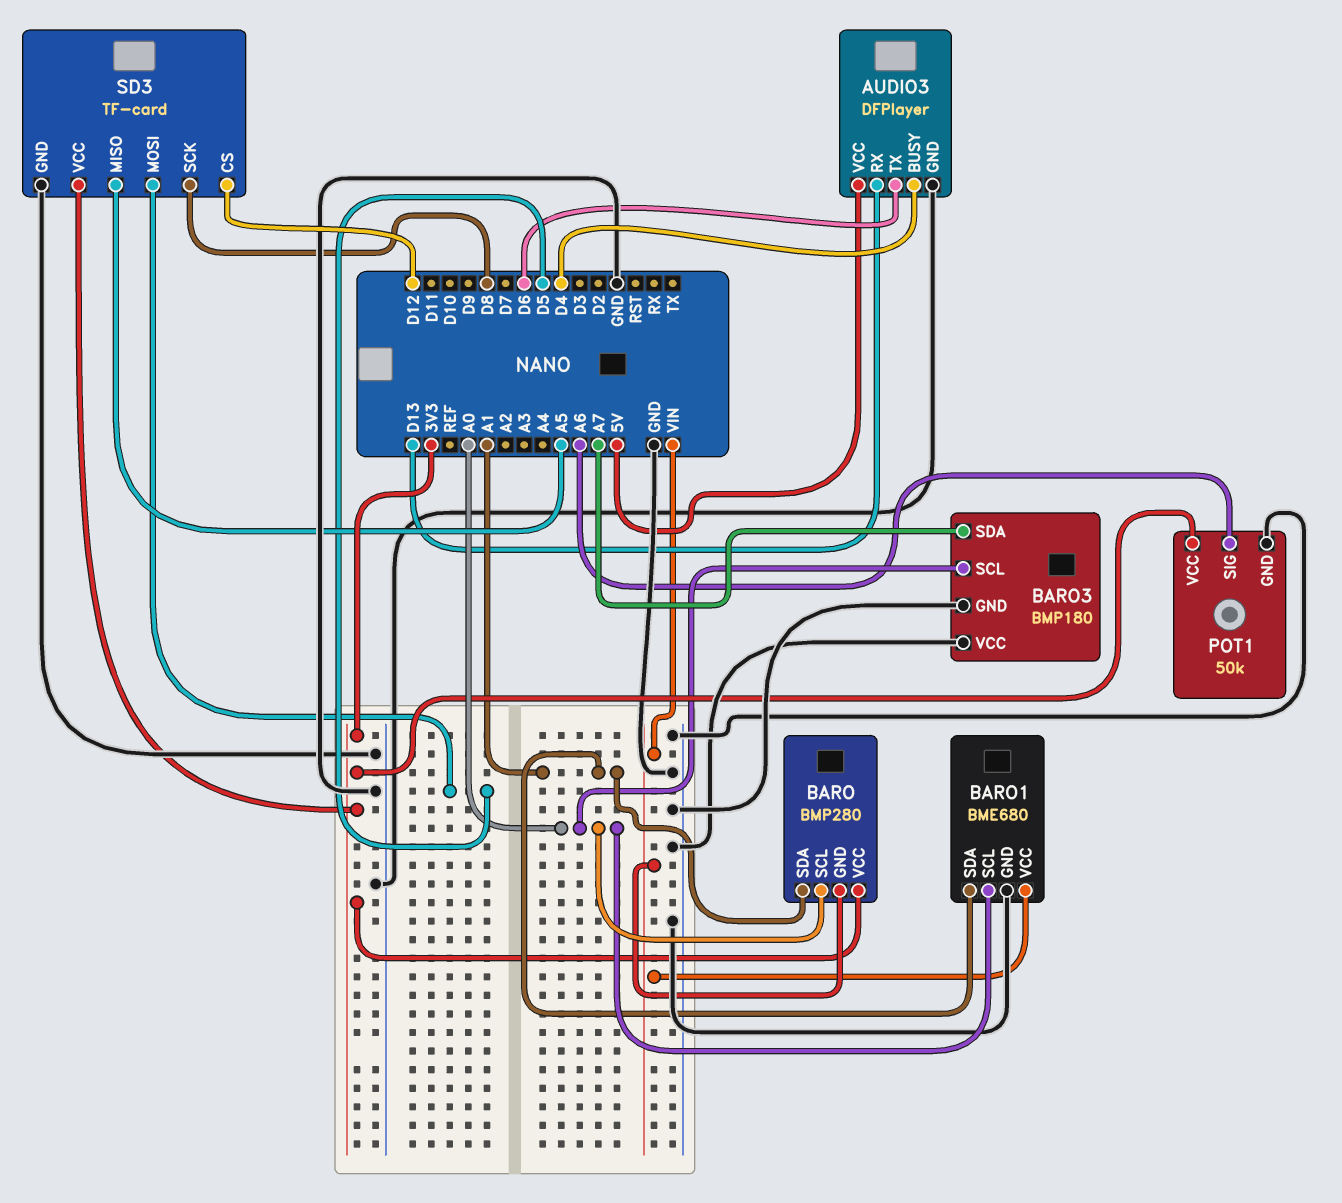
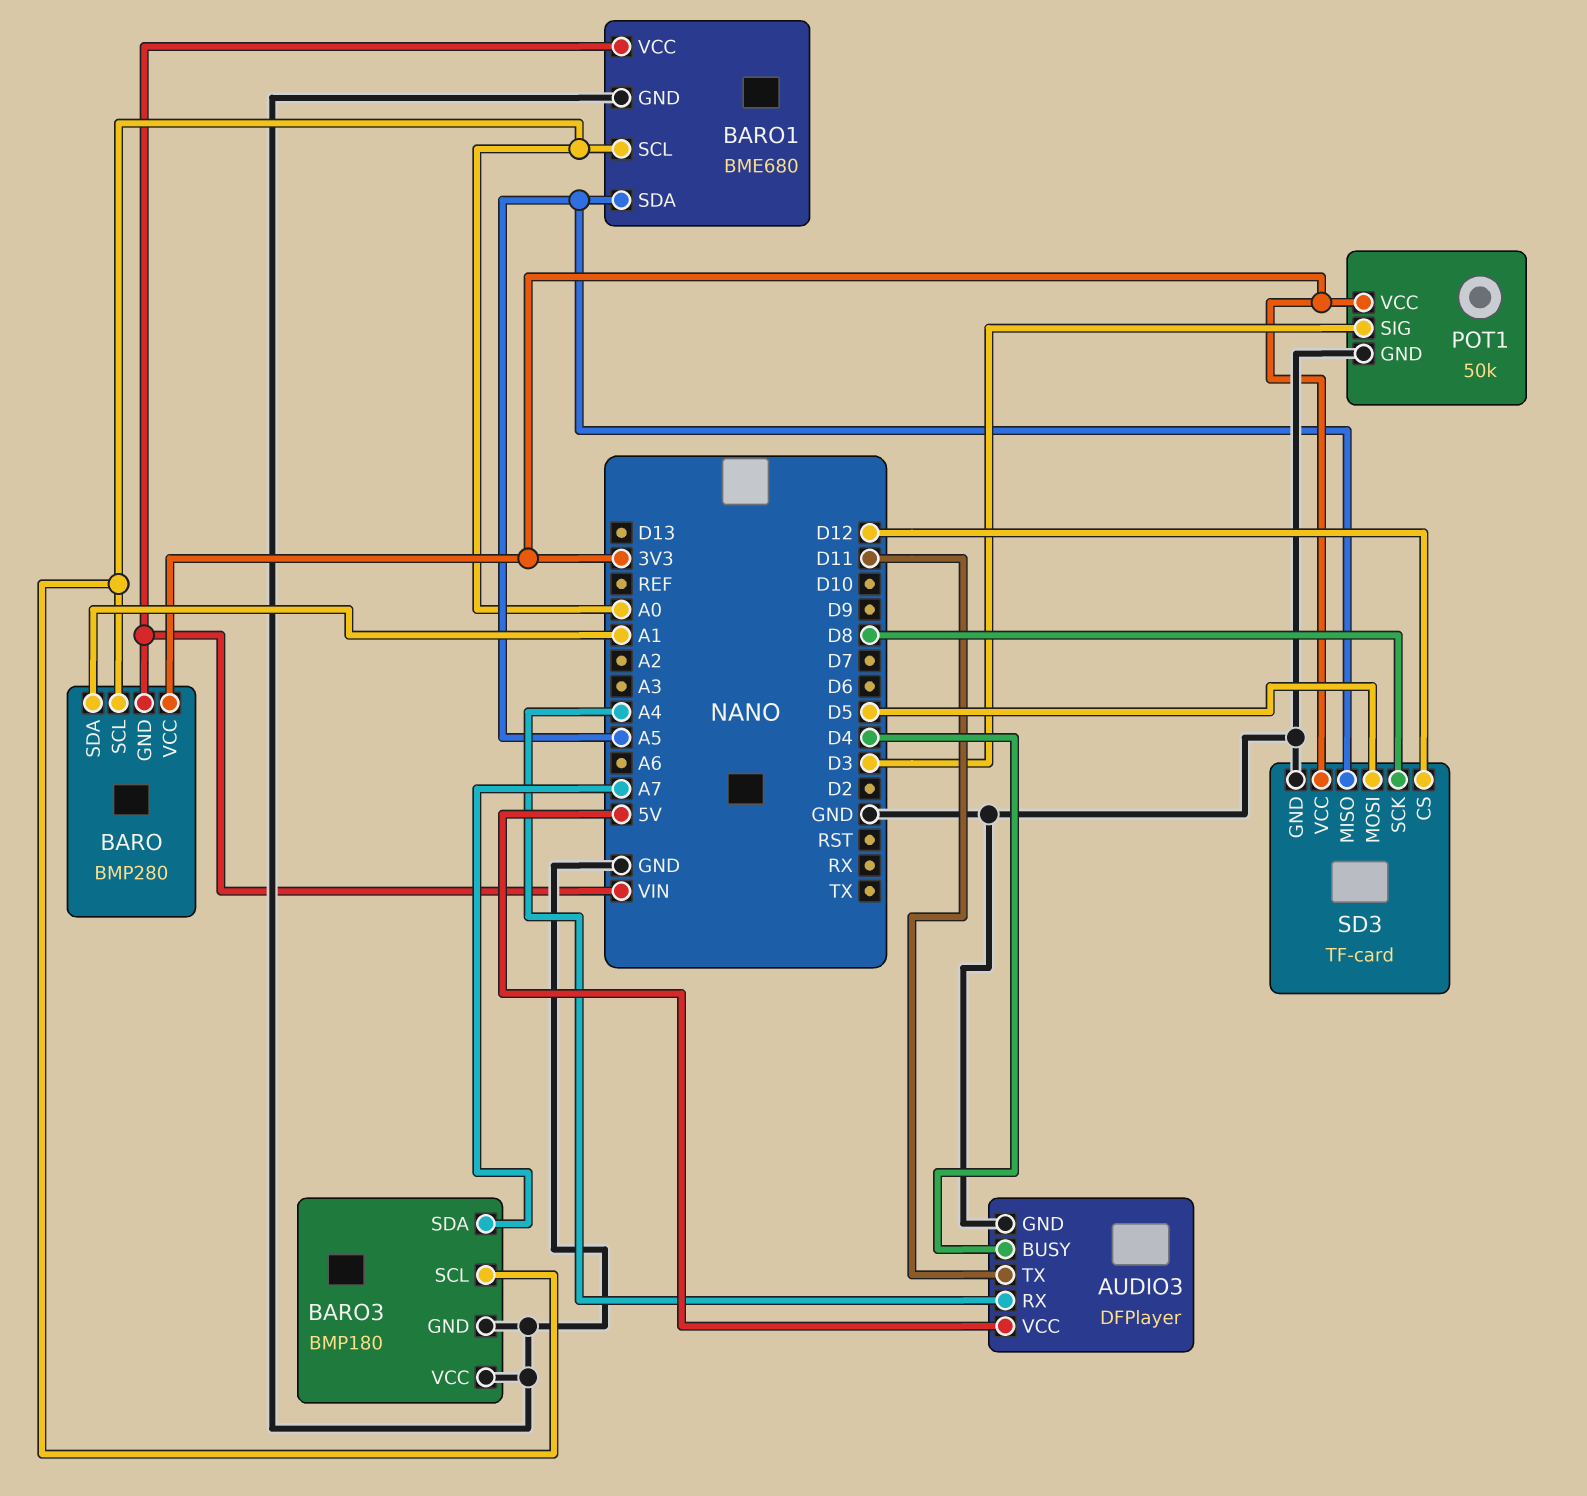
AUDIO3 pin RX: D13 -> A4
AUDIO3 pin TX: D6 -> D11
BARO1 pin SDA: A1 -> A5
POT1 pin SIG: A6 -> D3

